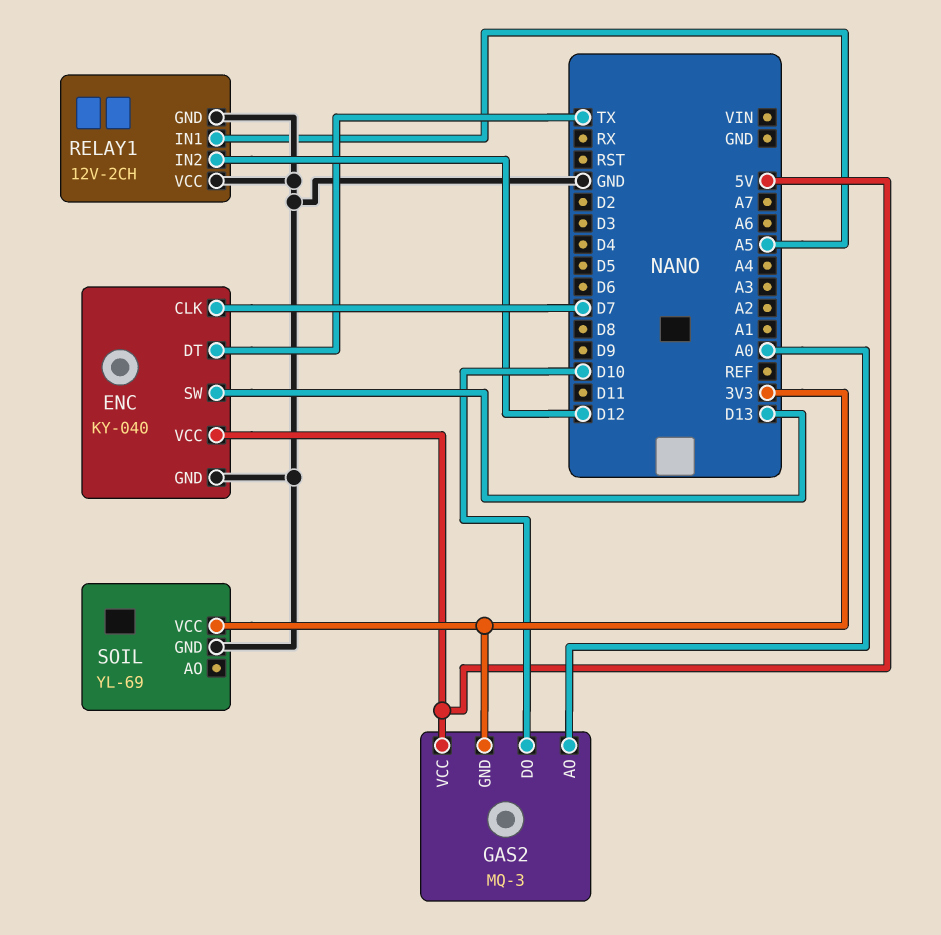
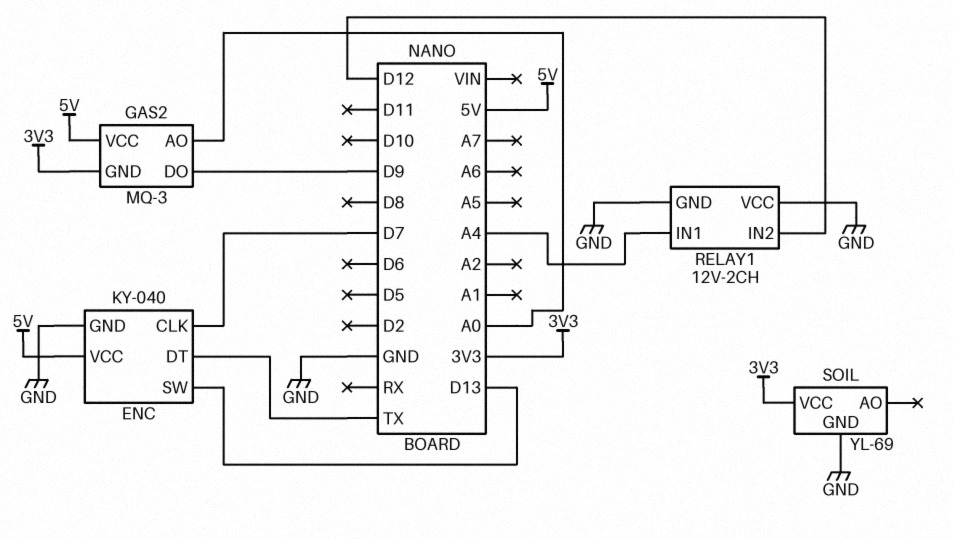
GAS2 pin DO: D10 -> D9
RELAY1 pin IN1: A5 -> A4

